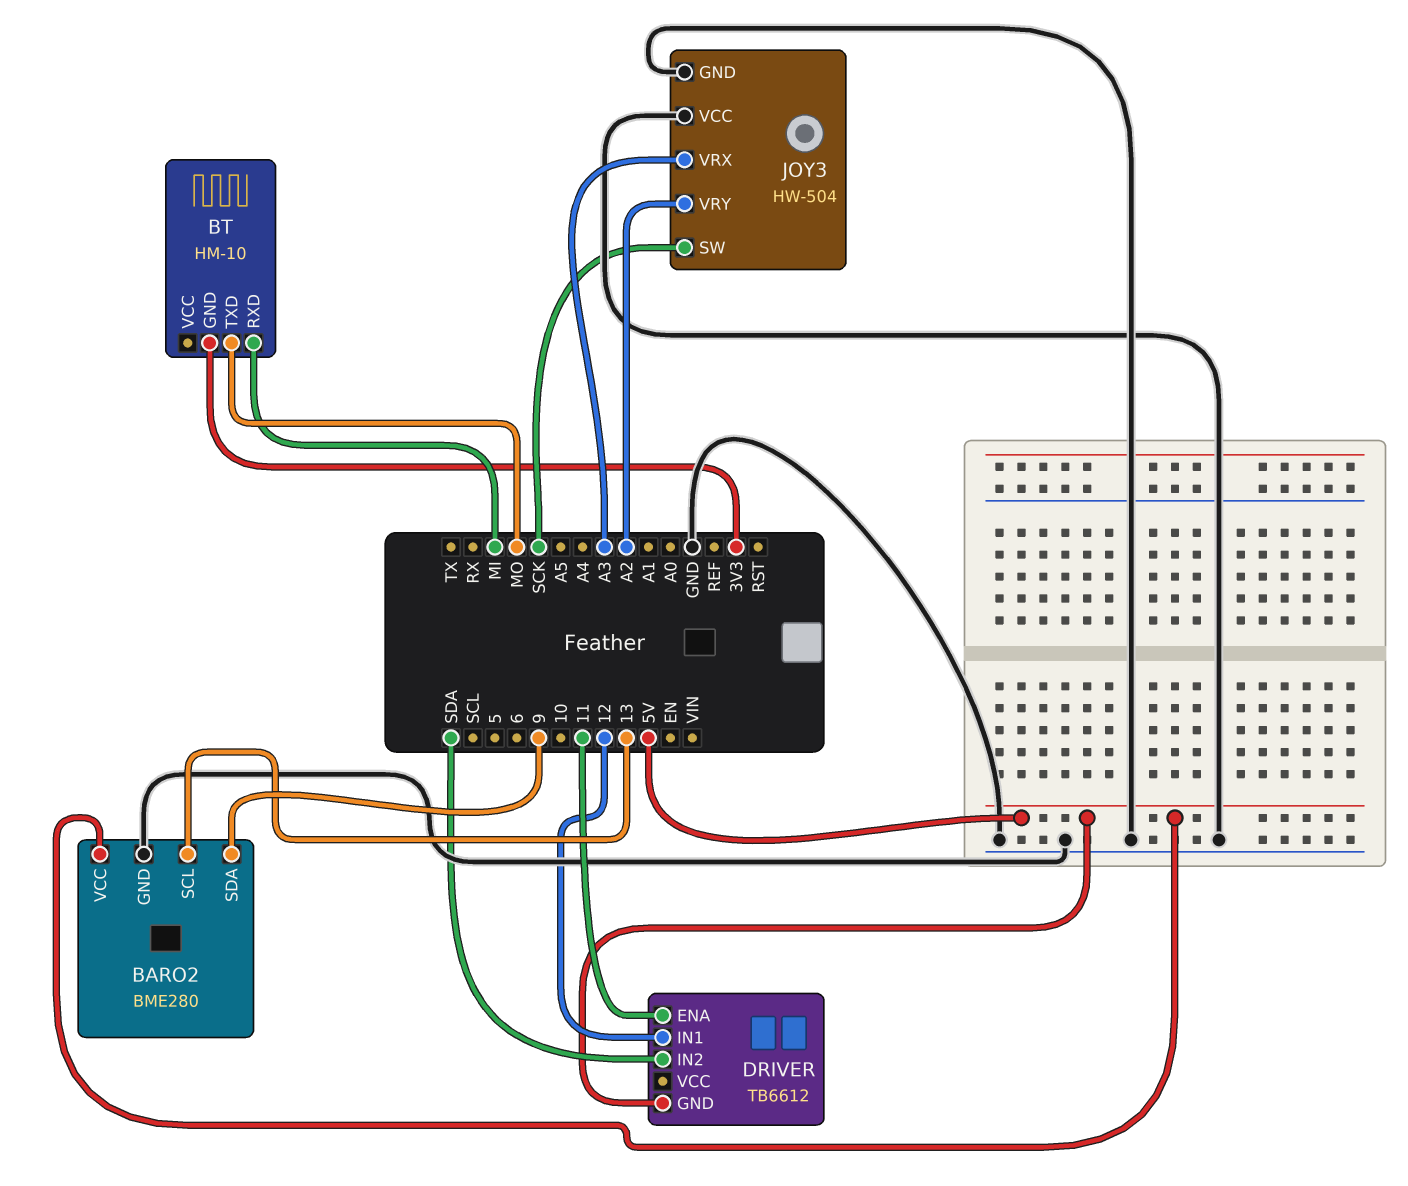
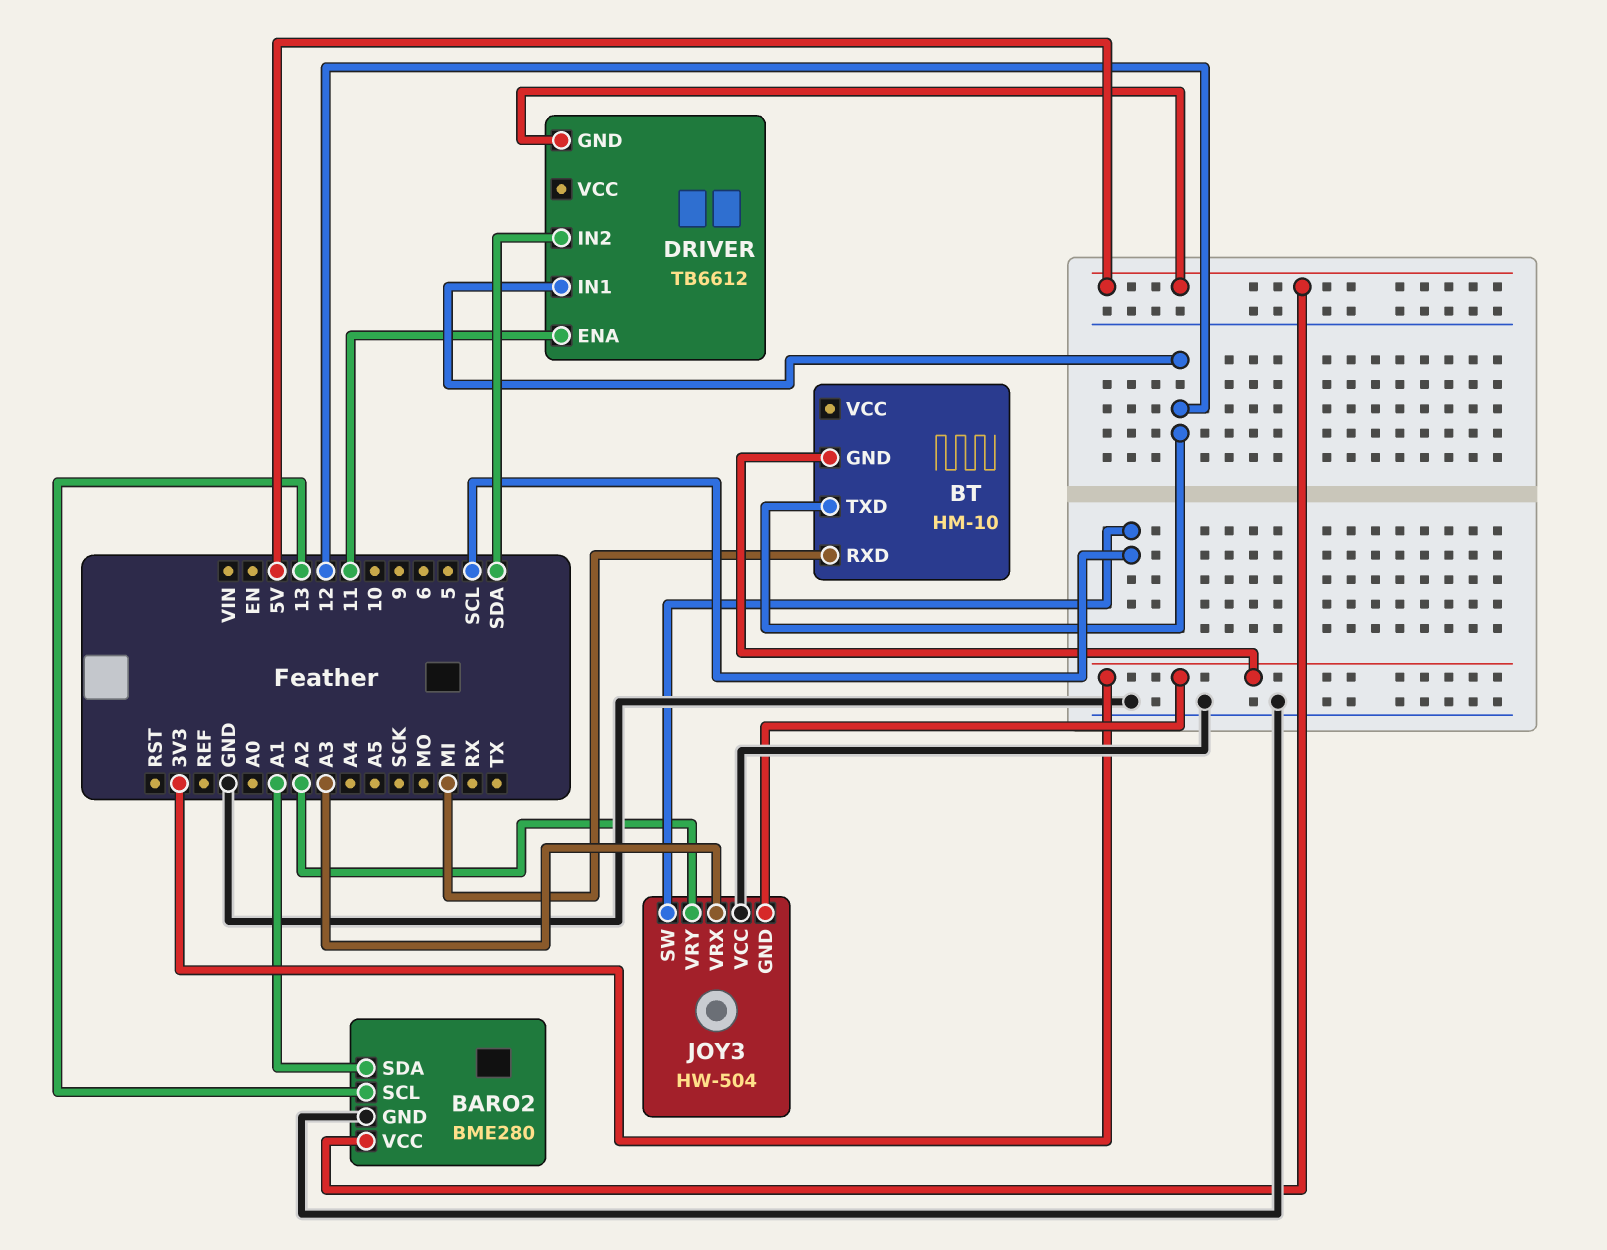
BARO2 pin SDA: 9 -> A1
BT pin TXD: MO -> 12
JOY3 pin GND: GND -> 3V3
JOY3 pin SW: SCK -> SCL

